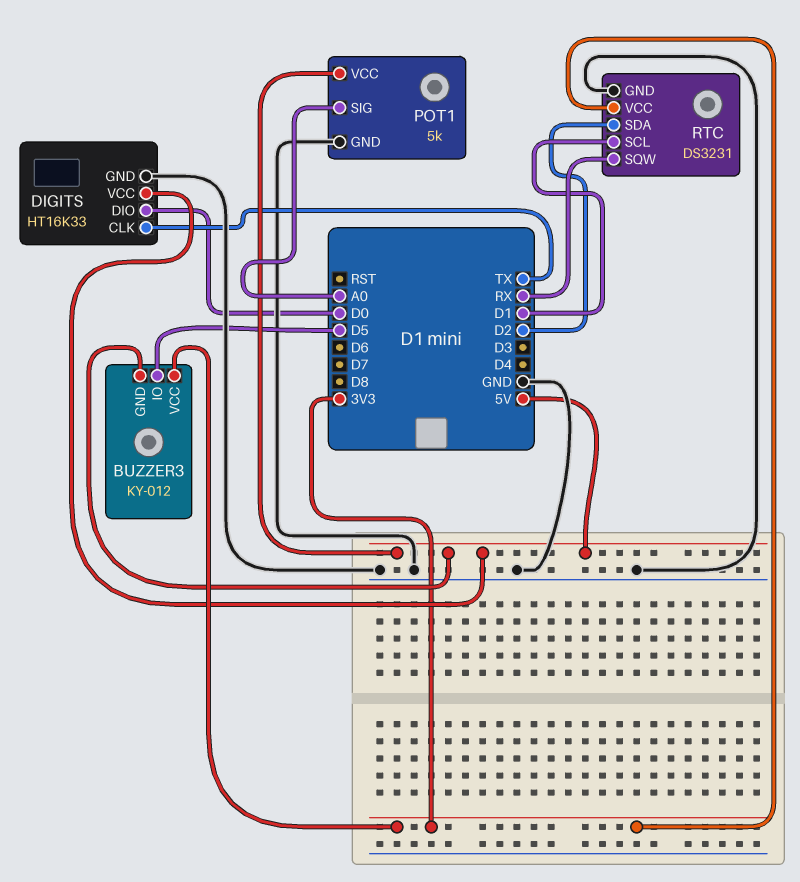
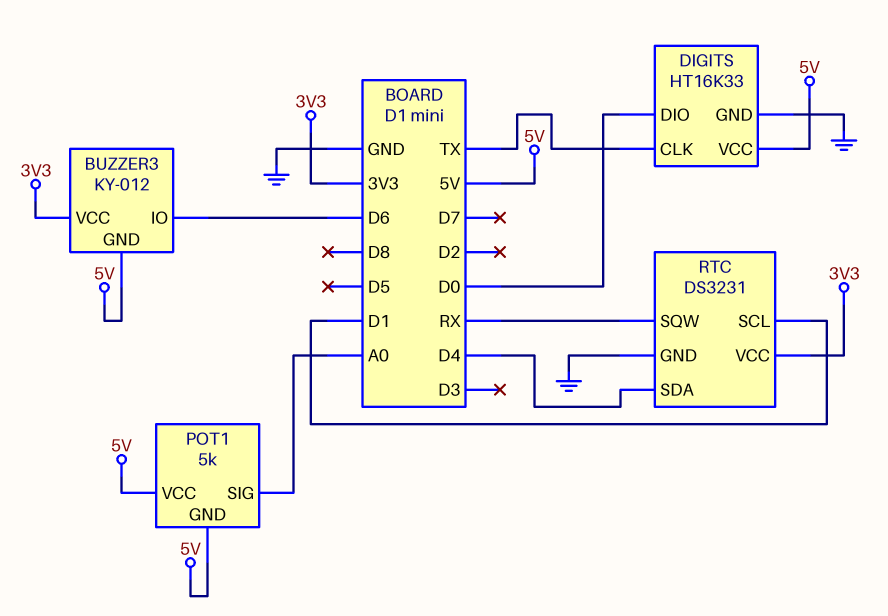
BUZZER3 pin IO: D5 -> D6
POT1 pin GND: GND -> 5V
RTC pin SDA: D2 -> D4

